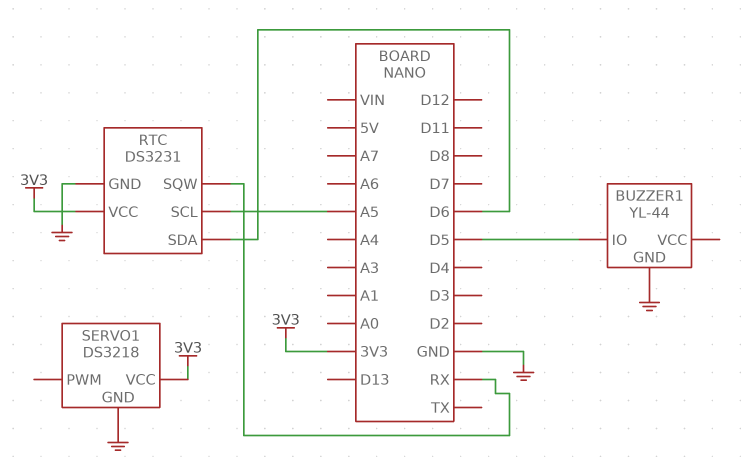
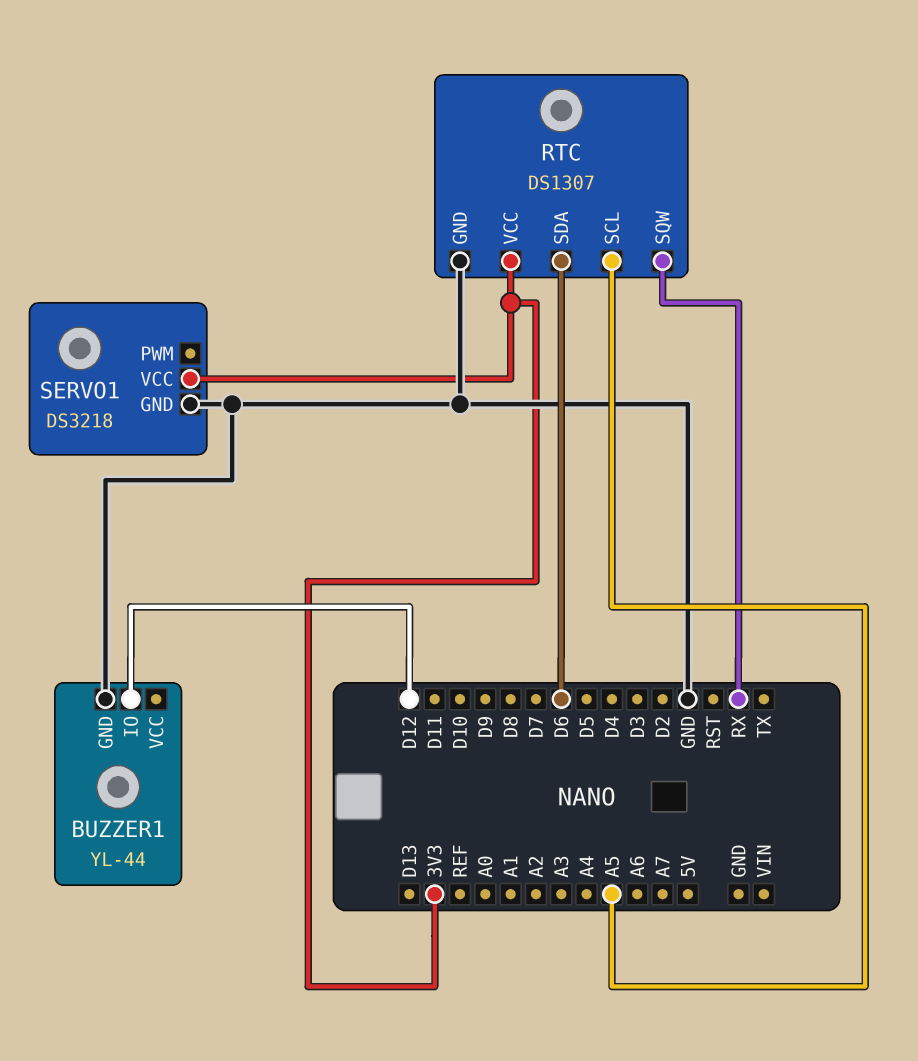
BUZZER1 pin IO: D5 -> D12
RTC: DS3231 -> DS1307

